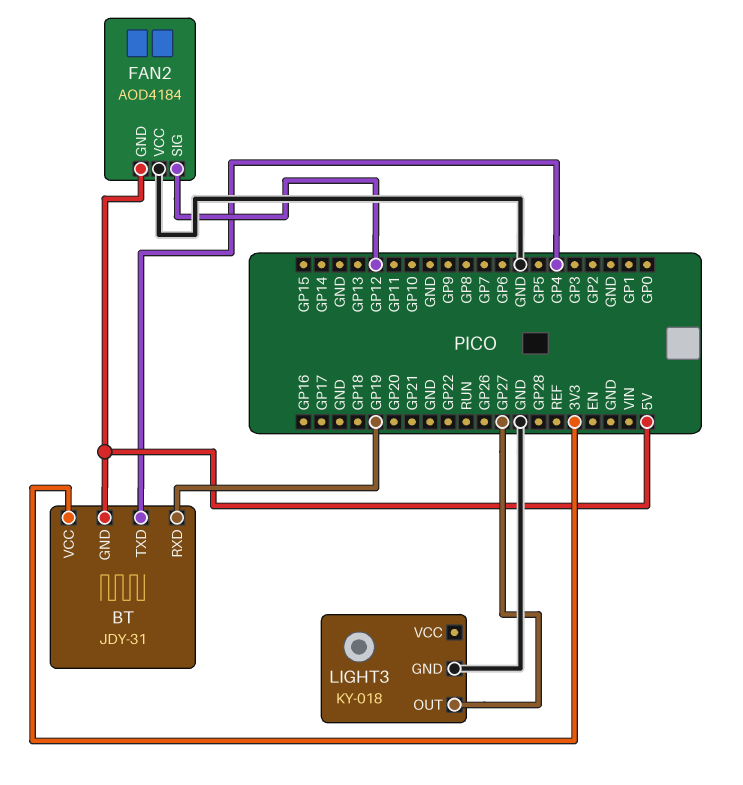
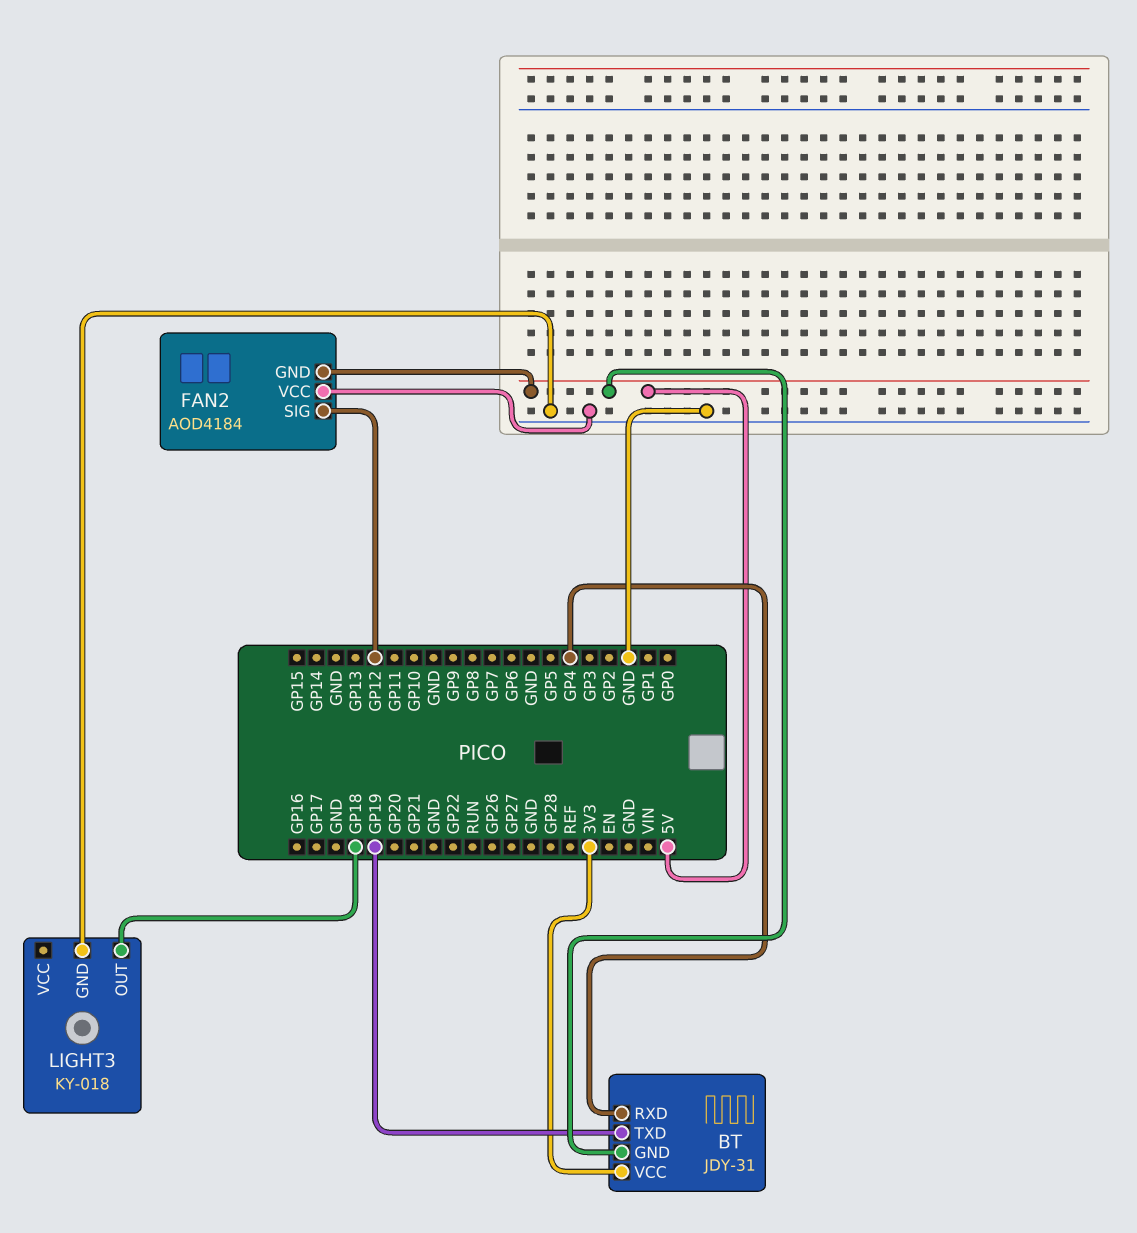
BT pin RXD: GP19 -> GP4
BT pin TXD: GP4 -> GP19
LIGHT3 pin OUT: GP27 -> GP18

